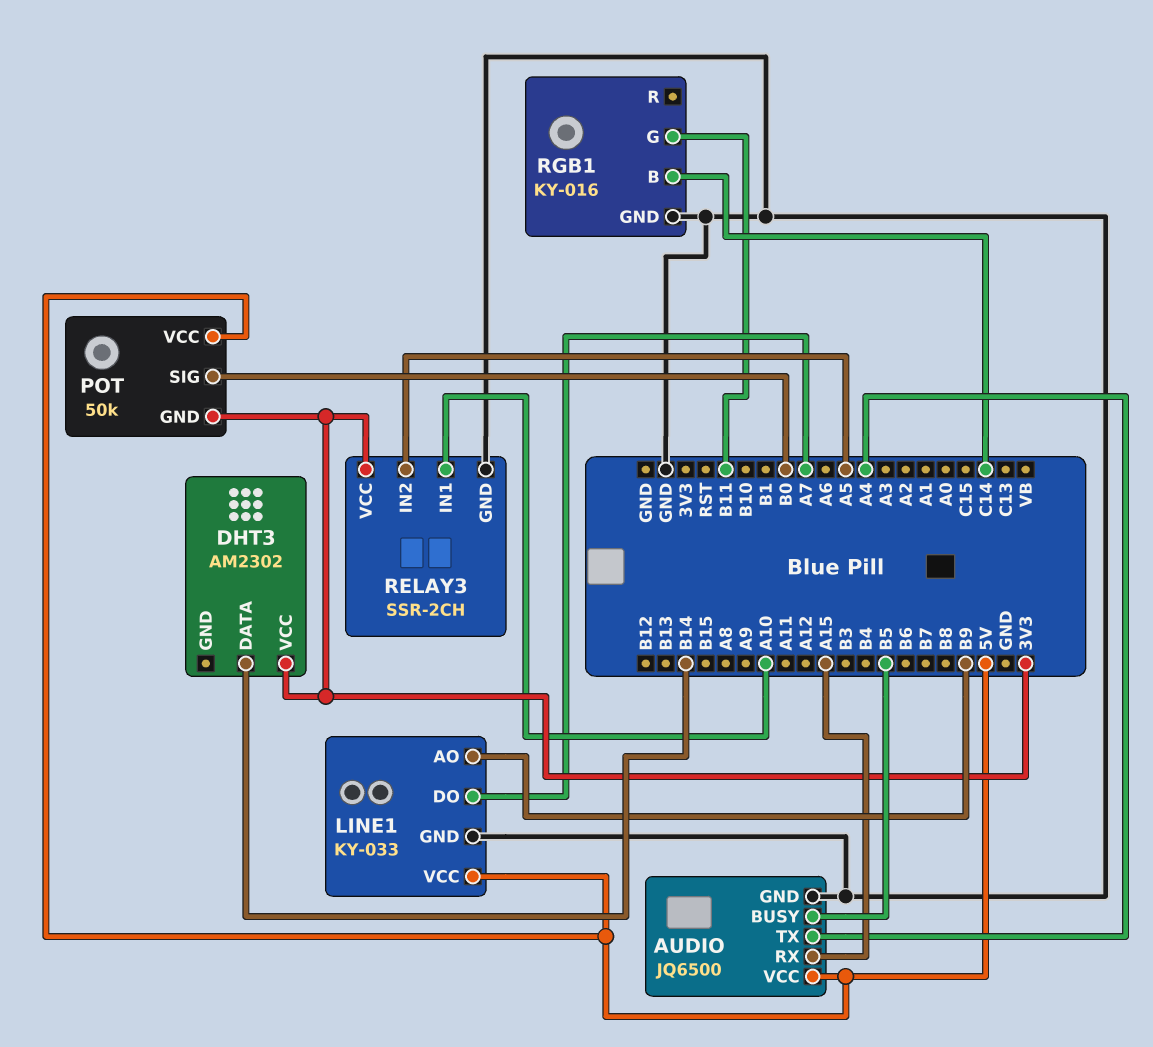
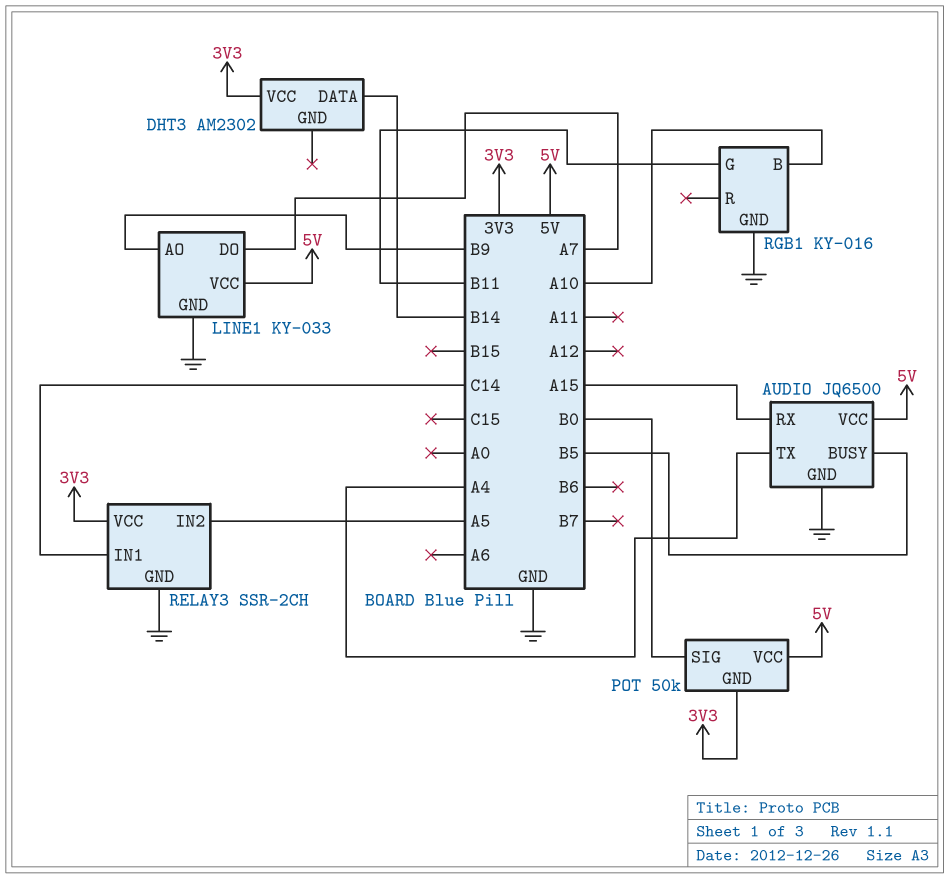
RELAY3 pin IN1: A10 -> C14
RGB1 pin B: C14 -> A10

